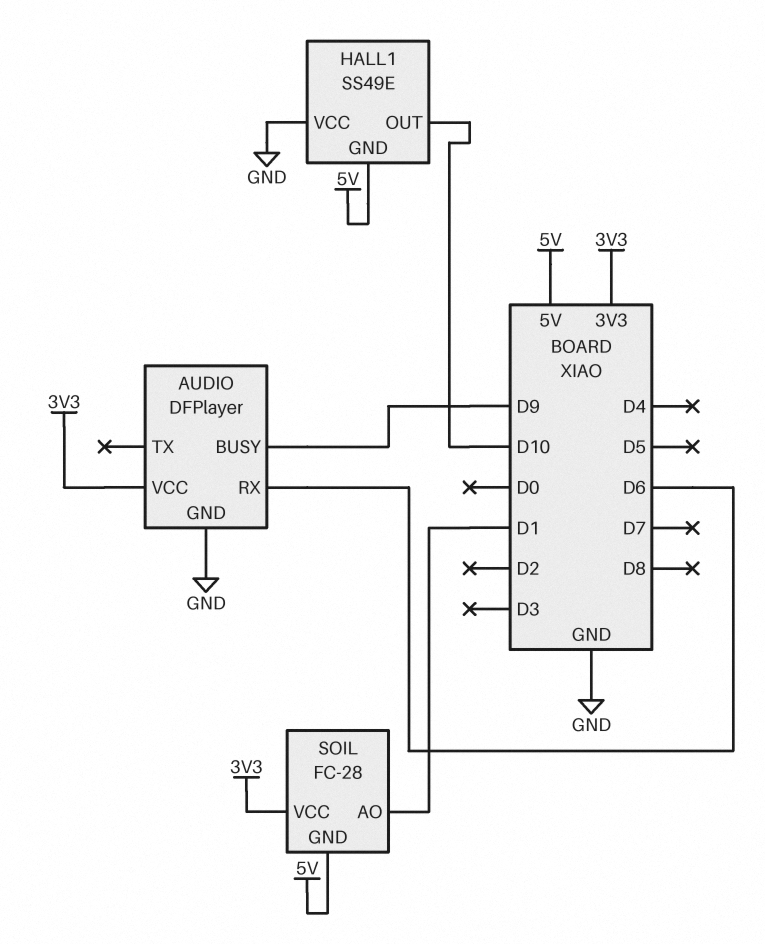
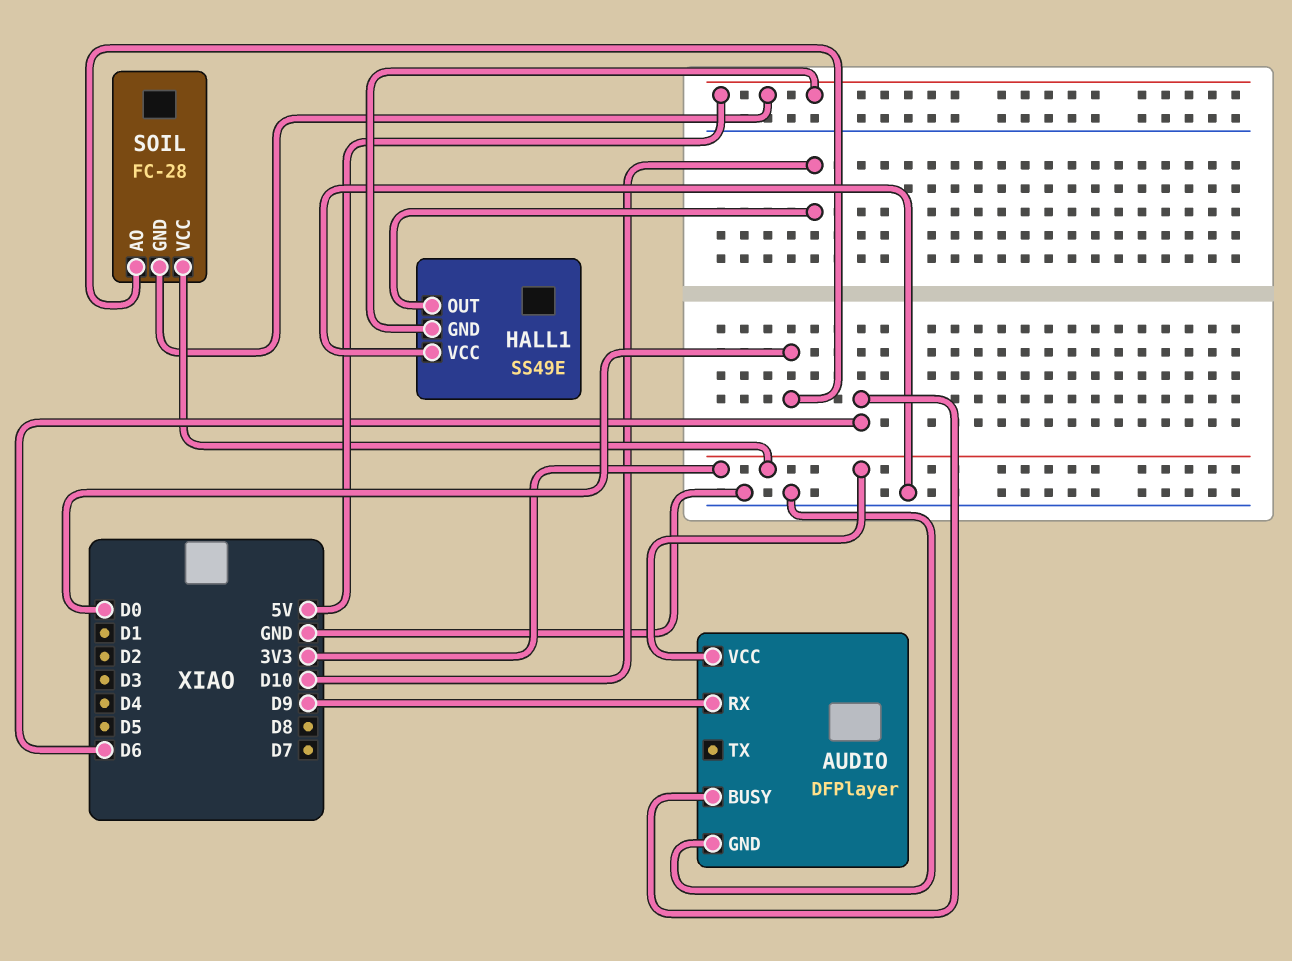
AUDIO pin BUSY: D9 -> D6
AUDIO pin RX: D6 -> D9
SOIL pin AO: D1 -> D0

